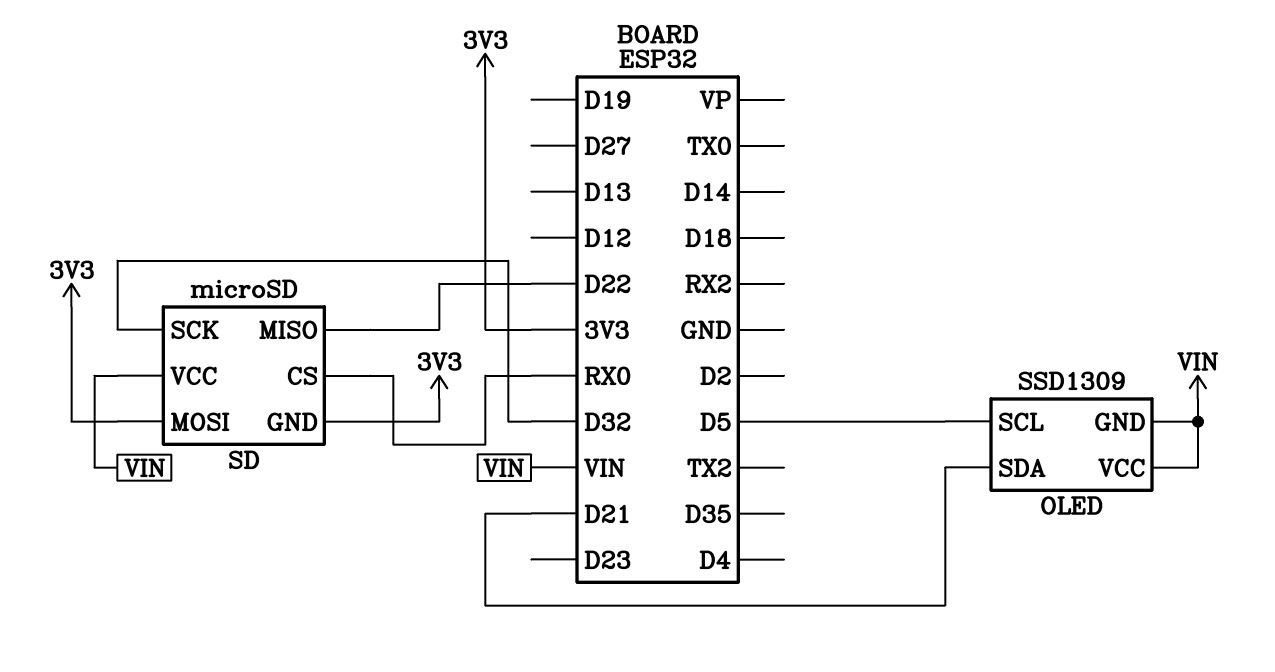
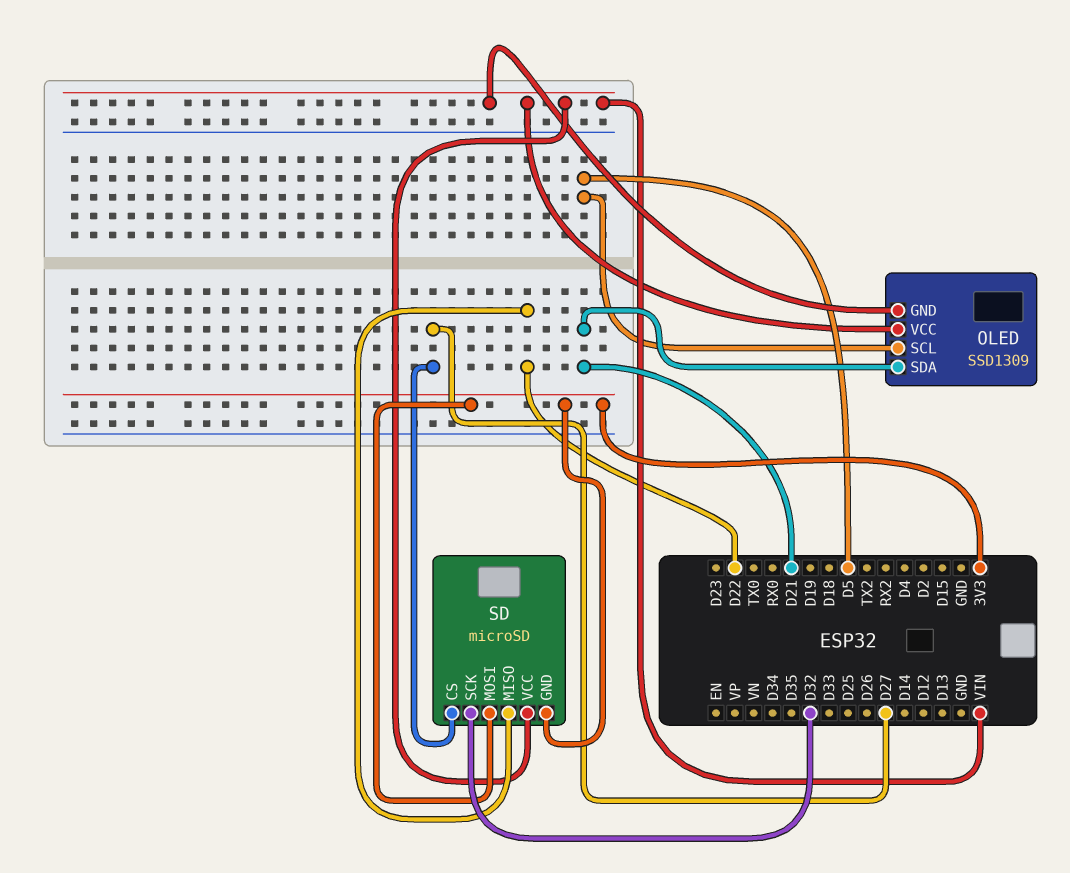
SD pin CS: RX0 -> D27

